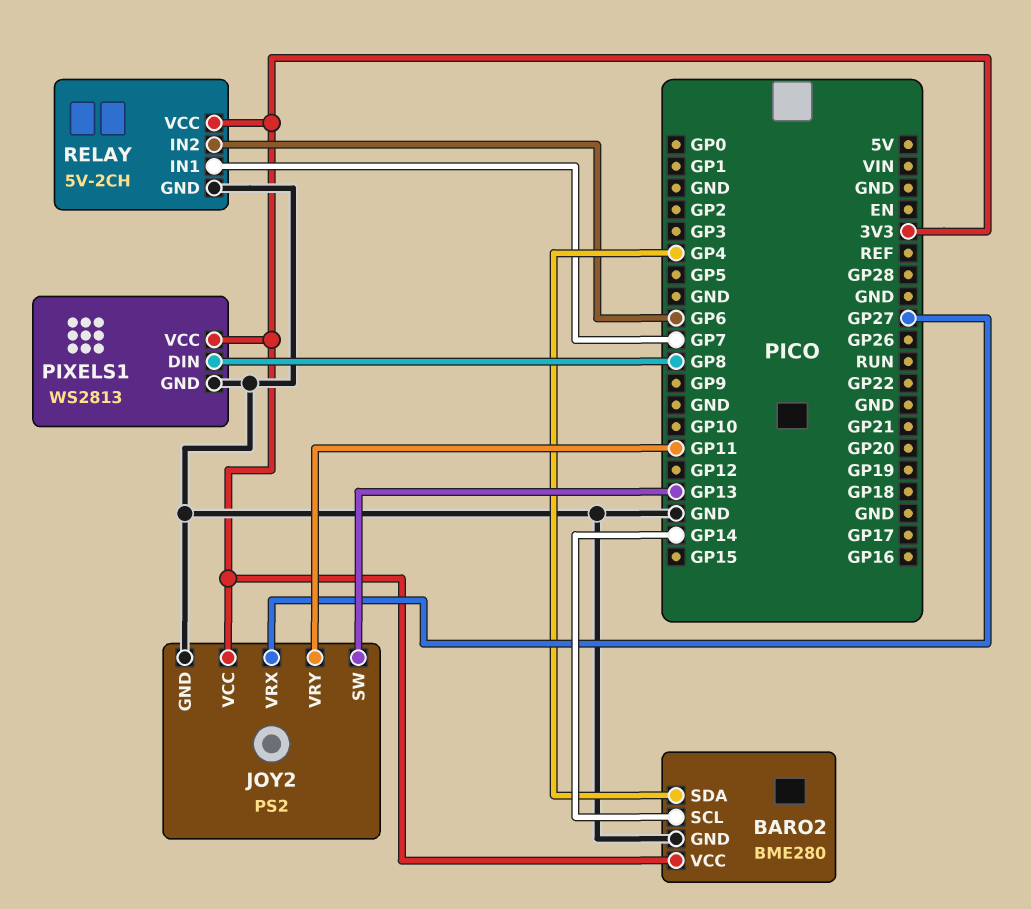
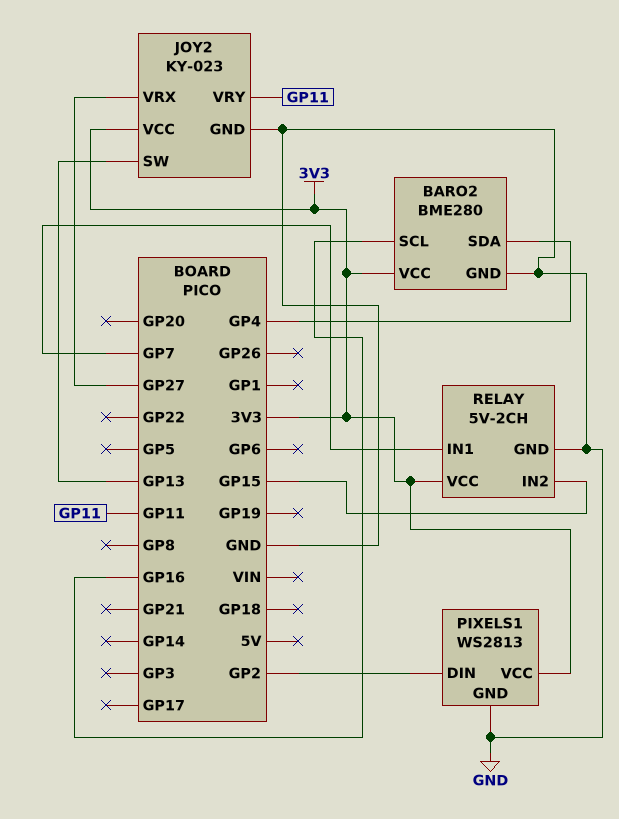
BARO2 pin SCL: GP14 -> GP16
JOY2: PS2 -> KY-023
PIXELS1 pin DIN: GP8 -> GP2
RELAY pin IN2: GP6 -> GP15

